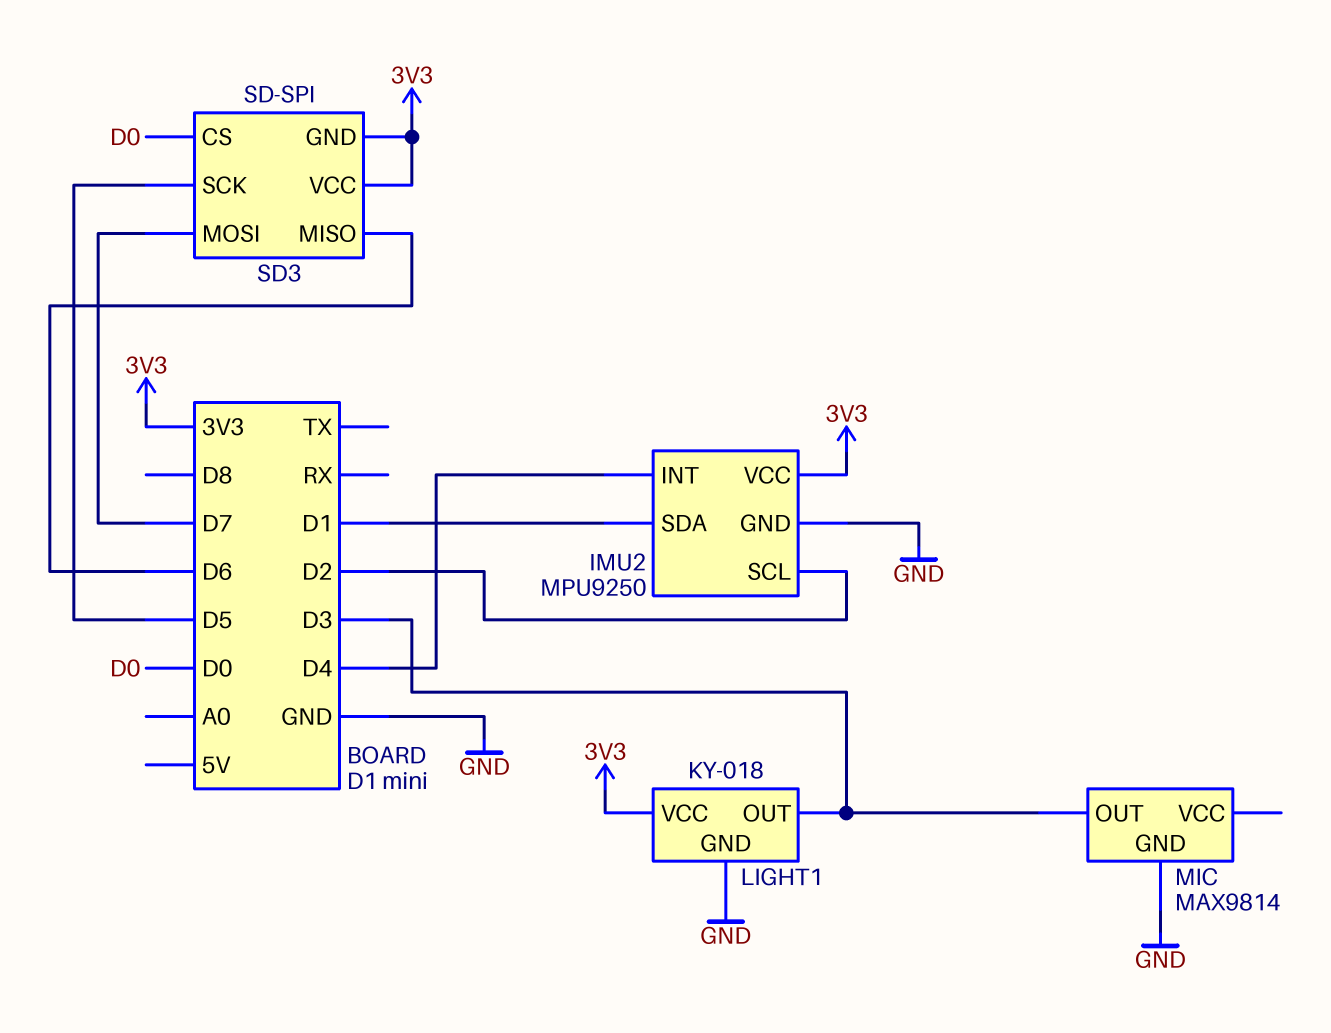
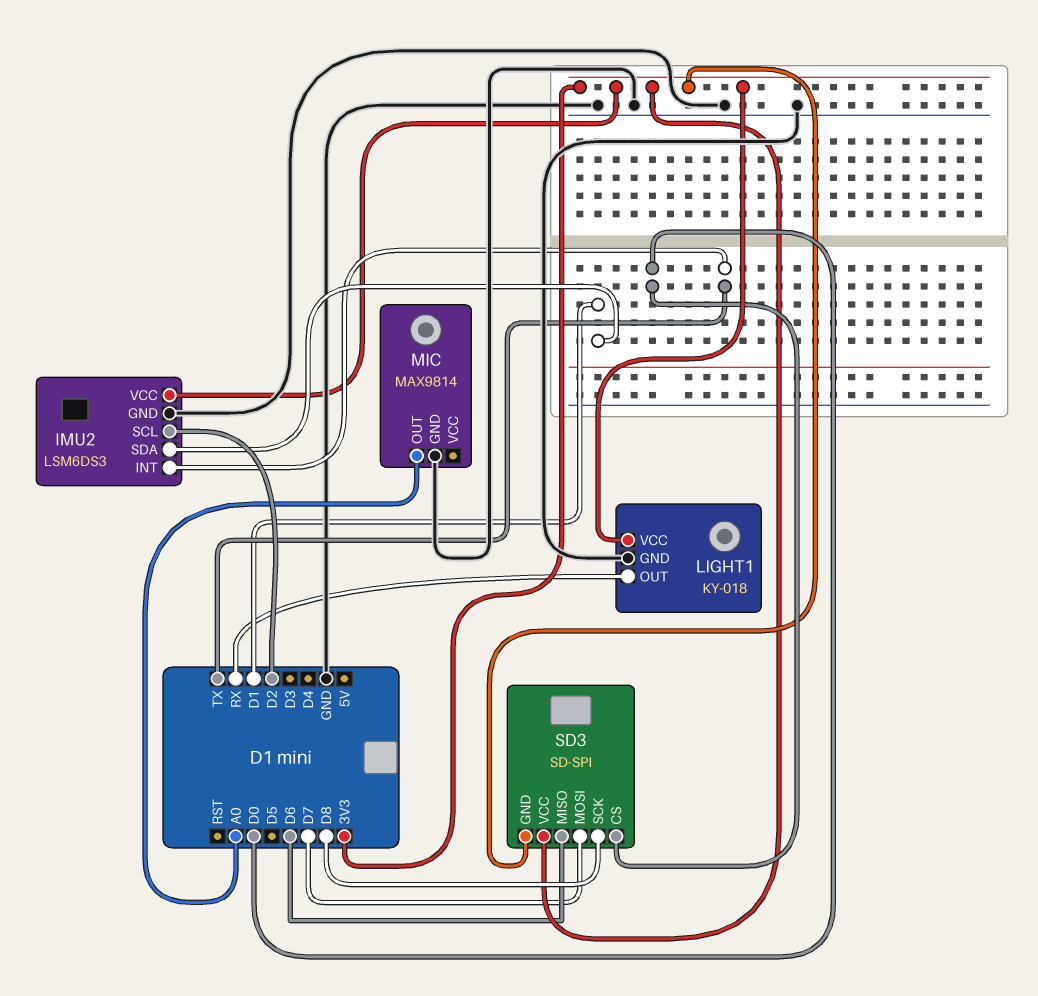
IMU2: MPU9250 -> LSM6DS3
IMU2 pin INT: D4 -> TX
LIGHT1 pin OUT: D3 -> RX
MIC pin OUT: D3 -> A0
SD3 pin SCK: D5 -> D8

